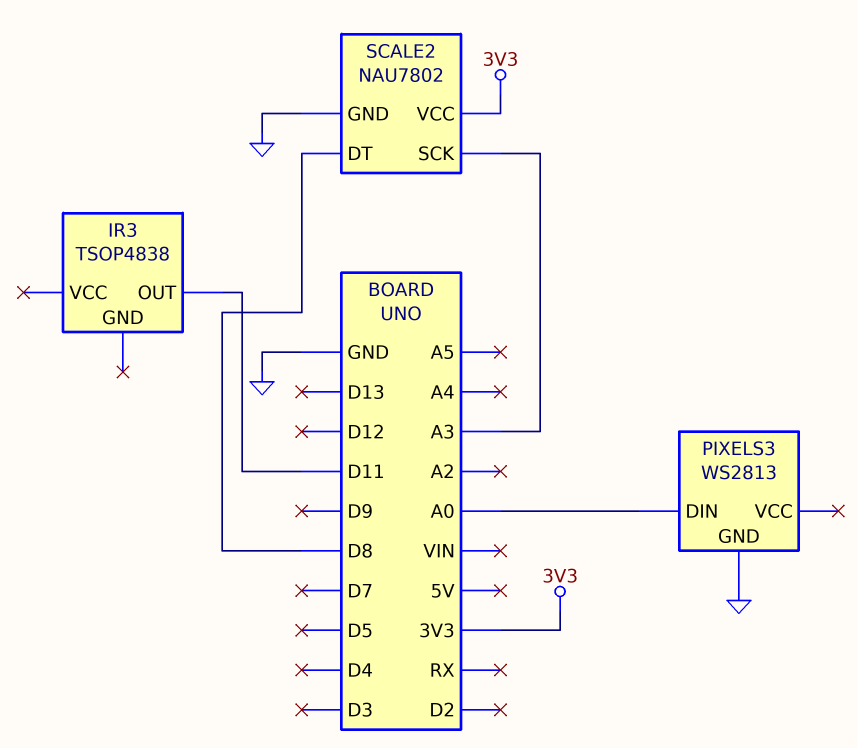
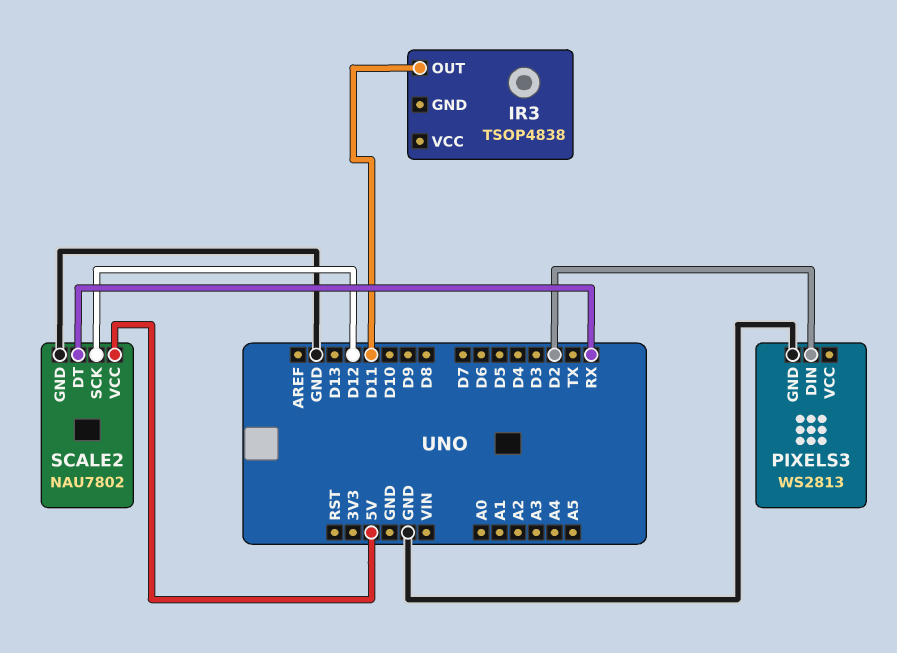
PIXELS3 pin DIN: A0 -> D2
SCALE2 pin DT: D8 -> RX
SCALE2 pin SCK: A3 -> D12
SCALE2 pin VCC: 3V3 -> 5V

